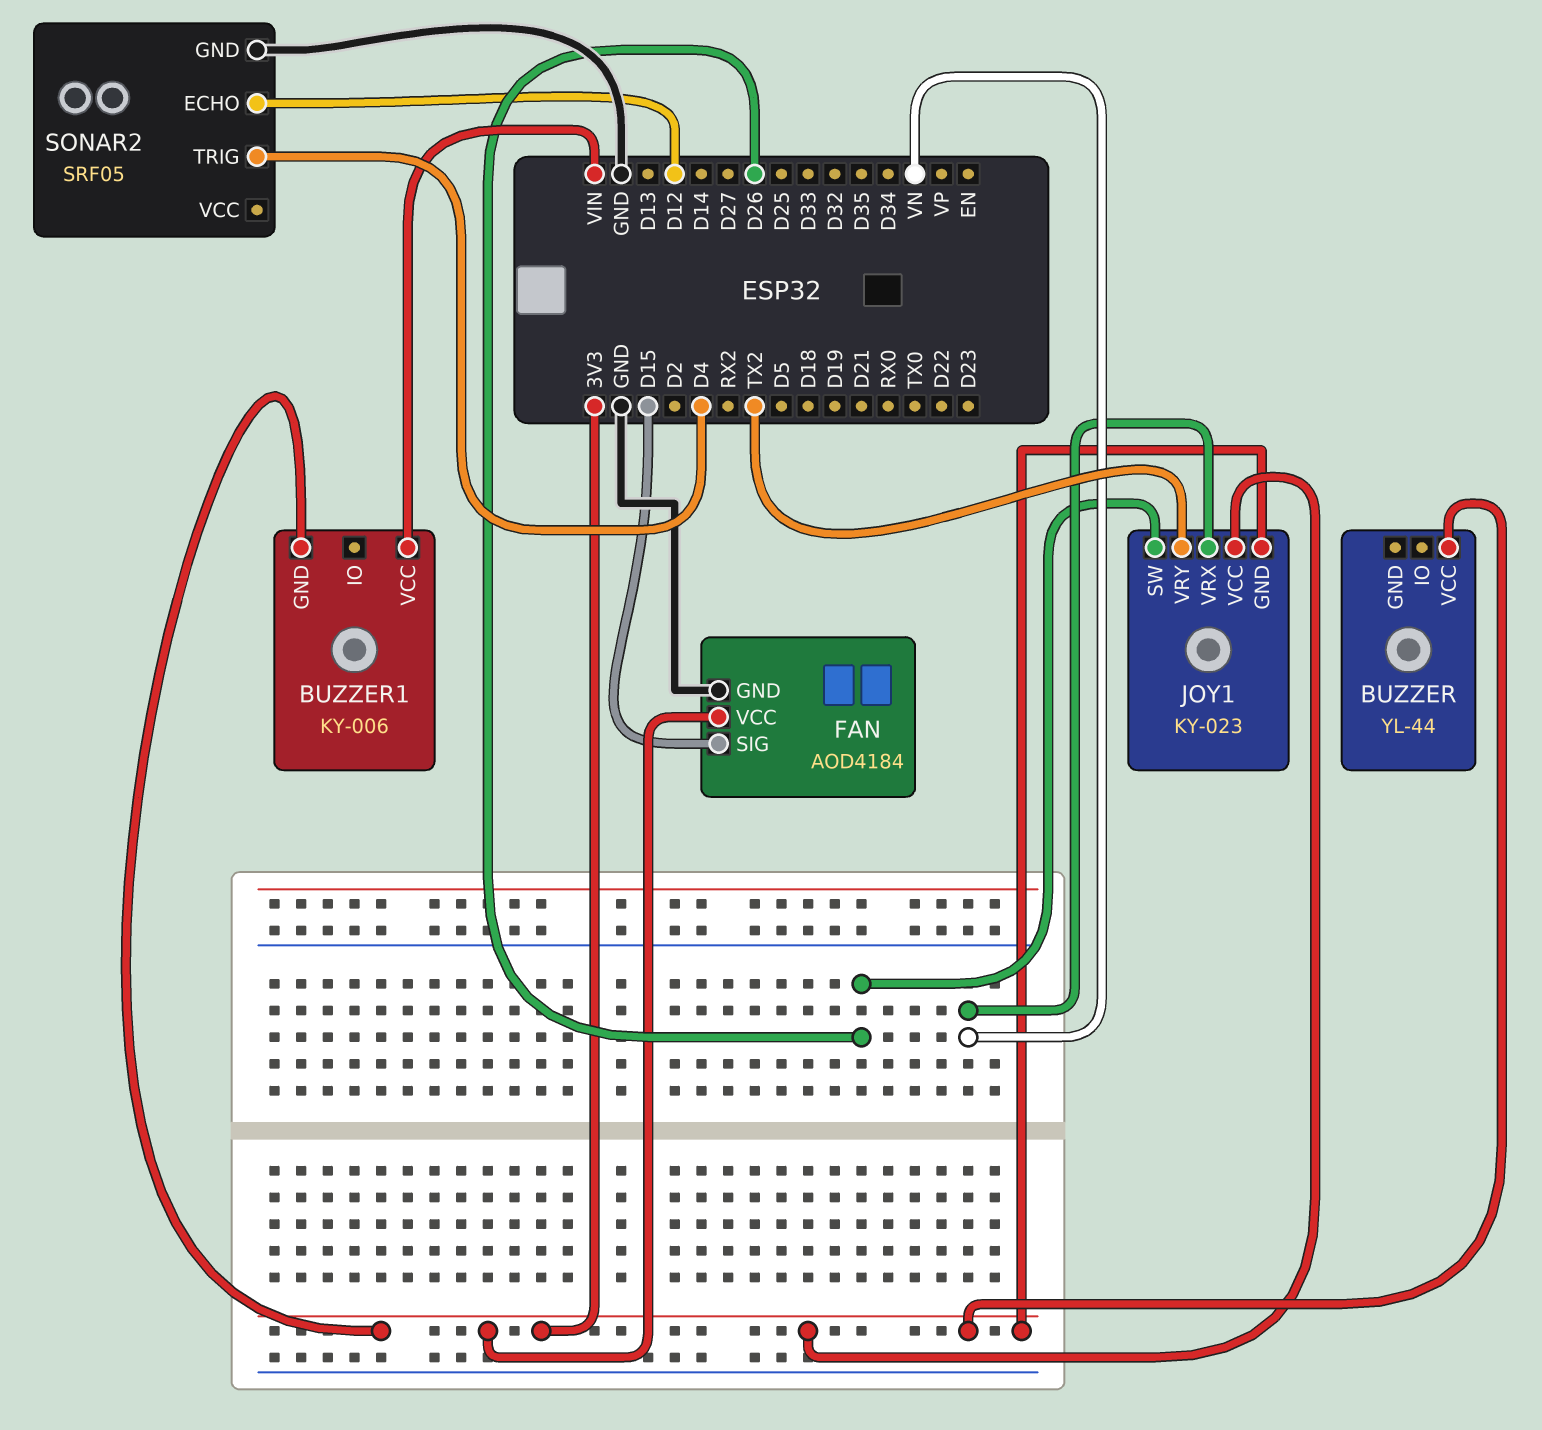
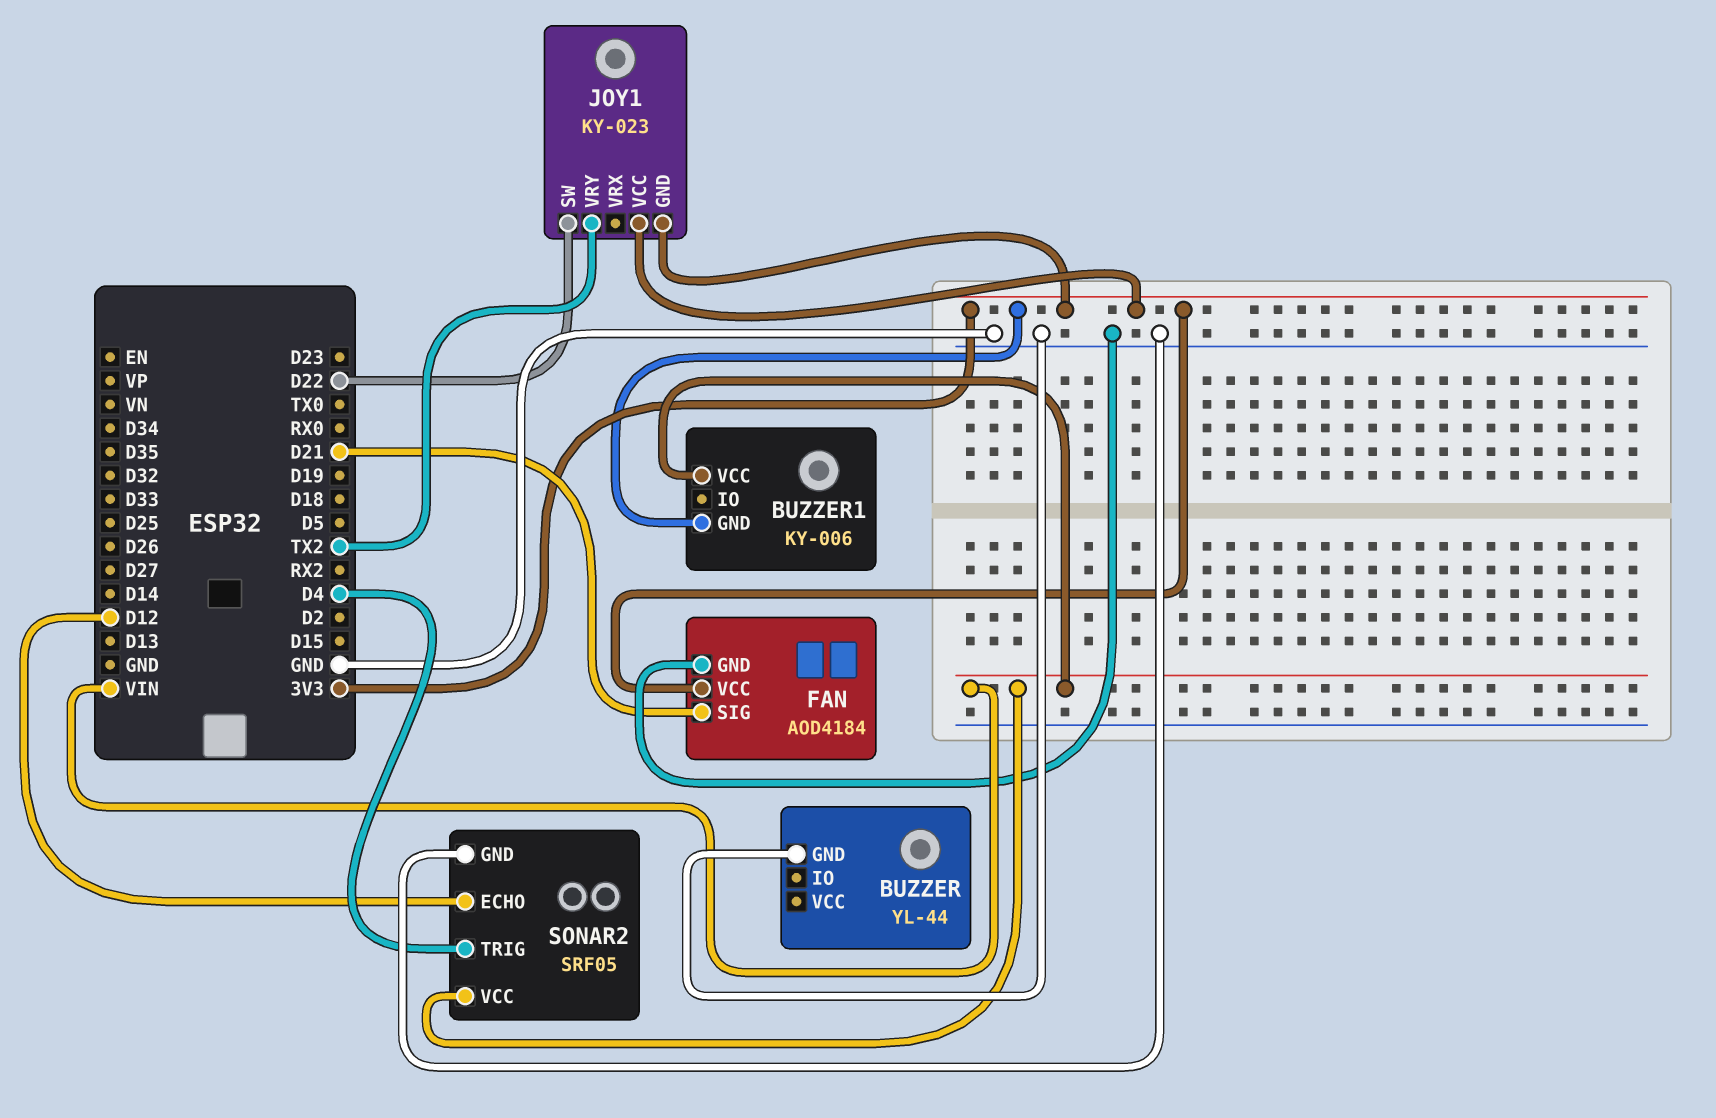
BUZZER pin GND: none -> GND
BUZZER pin VCC: 3V3 -> none
FAN pin SIG: D15 -> D21
JOY1 pin SW: D26 -> D22
JOY1 pin VRX: VN -> none
SONAR2 pin VCC: none -> VIN

